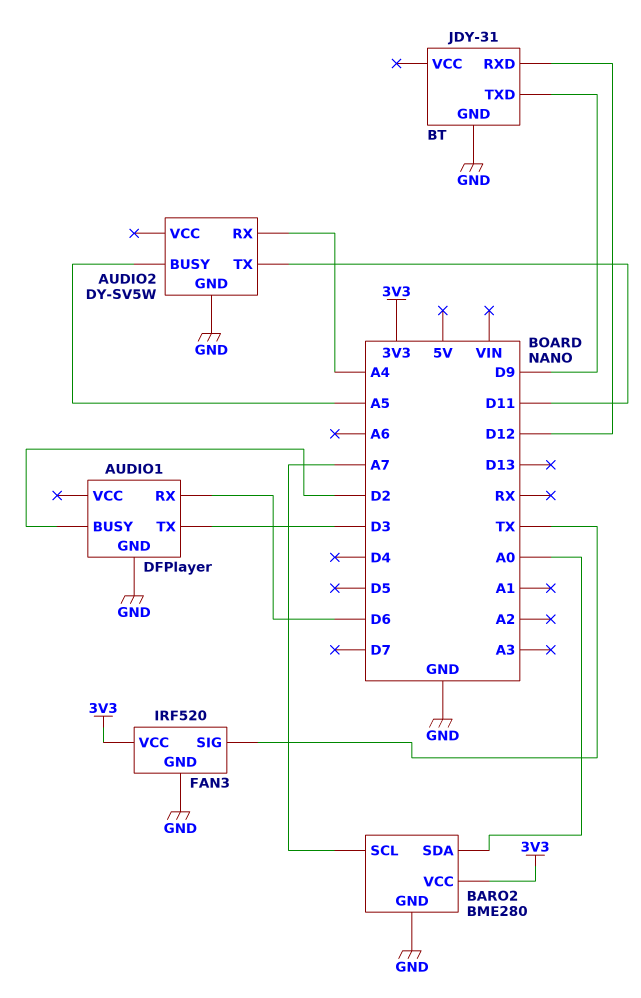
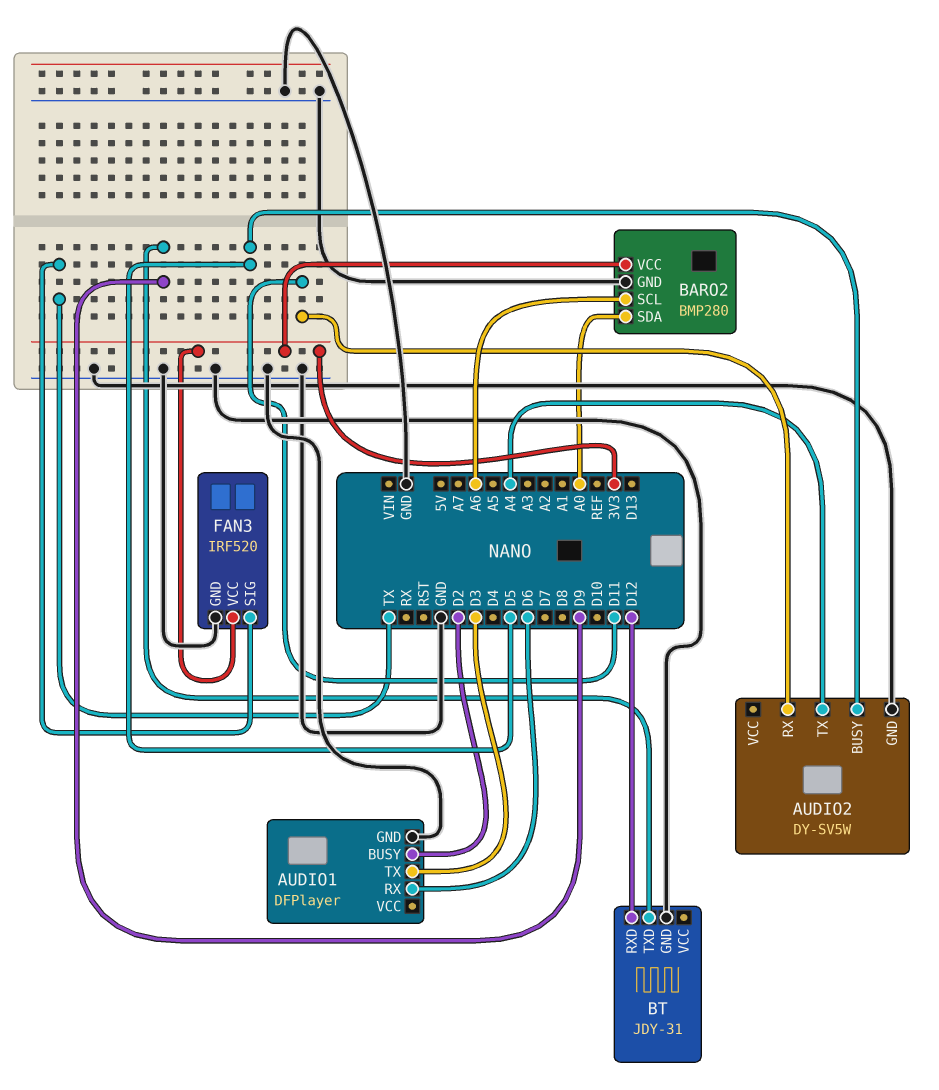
AUDIO2 pin BUSY: A5 -> D5
AUDIO2 pin RX: A4 -> D11
AUDIO2 pin TX: D11 -> A4
BARO2: BME280 -> BMP280
BARO2 pin SCL: A7 -> A6

